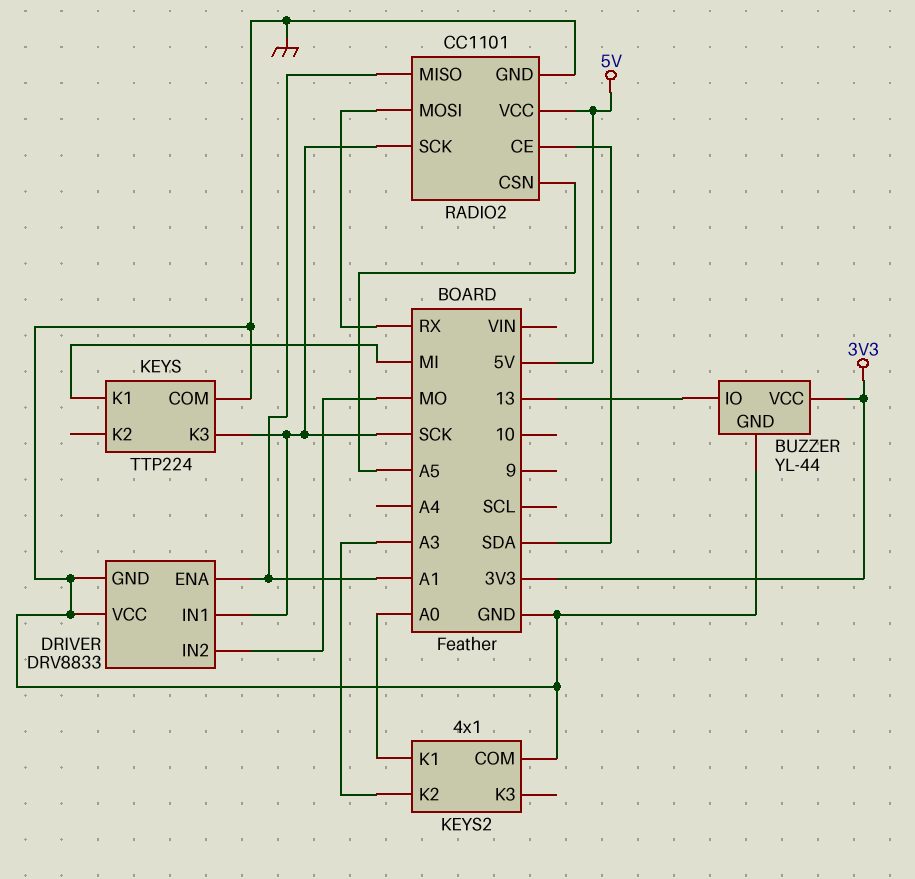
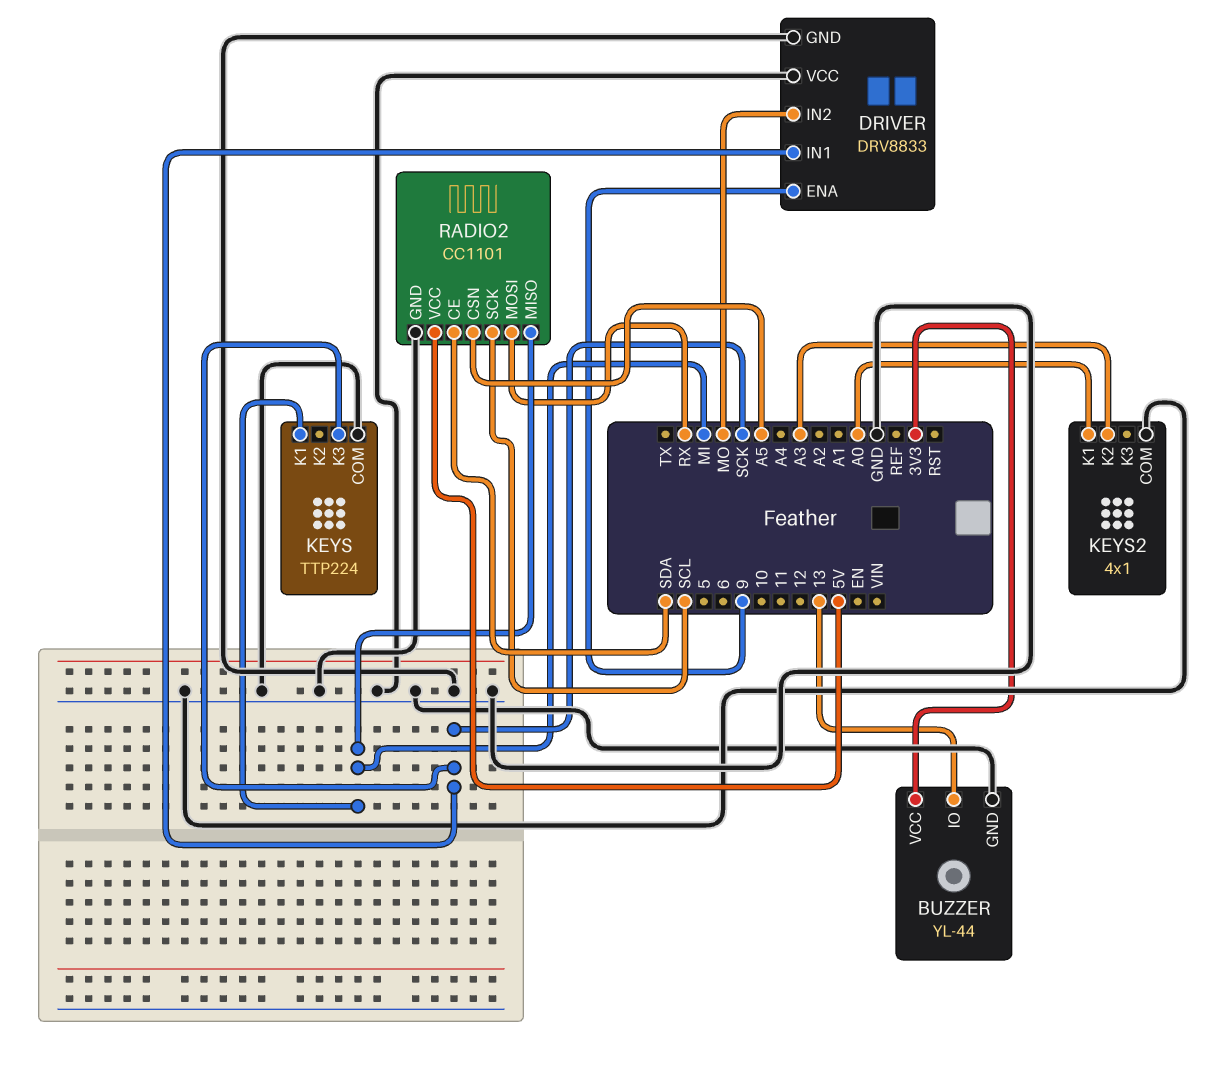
DRIVER pin ENA: A1 -> 9
RADIO2 pin MISO: A1 -> MI
RADIO2 pin SCK: SCK -> SCL

